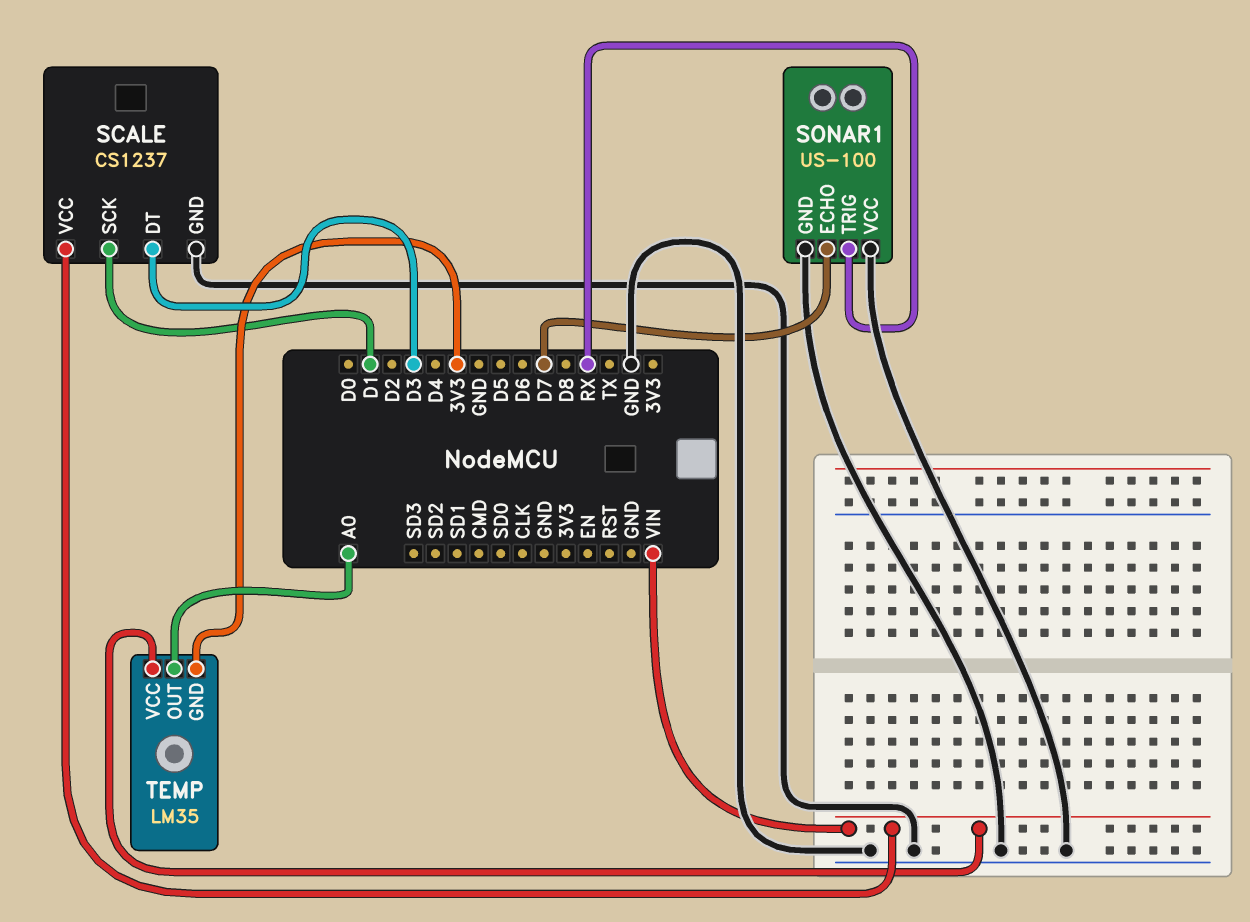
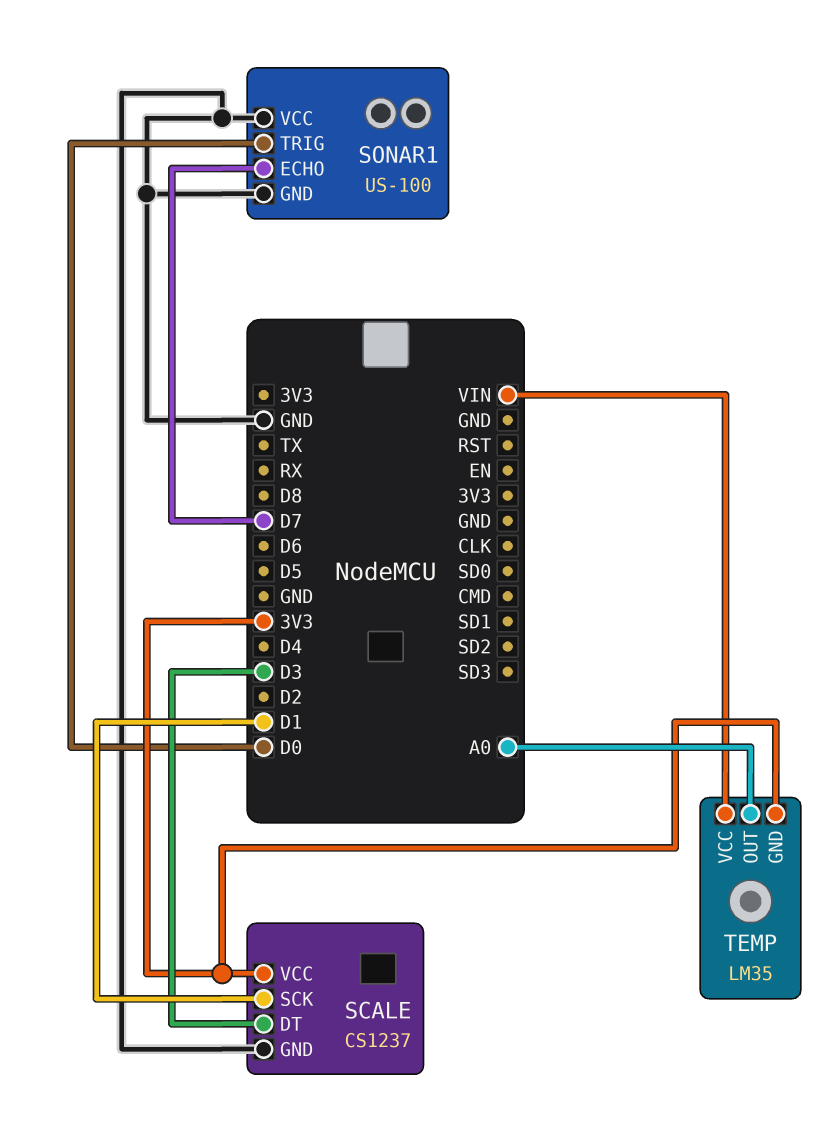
SCALE pin VCC: VIN -> 3V3
SONAR1 pin TRIG: RX -> D0

